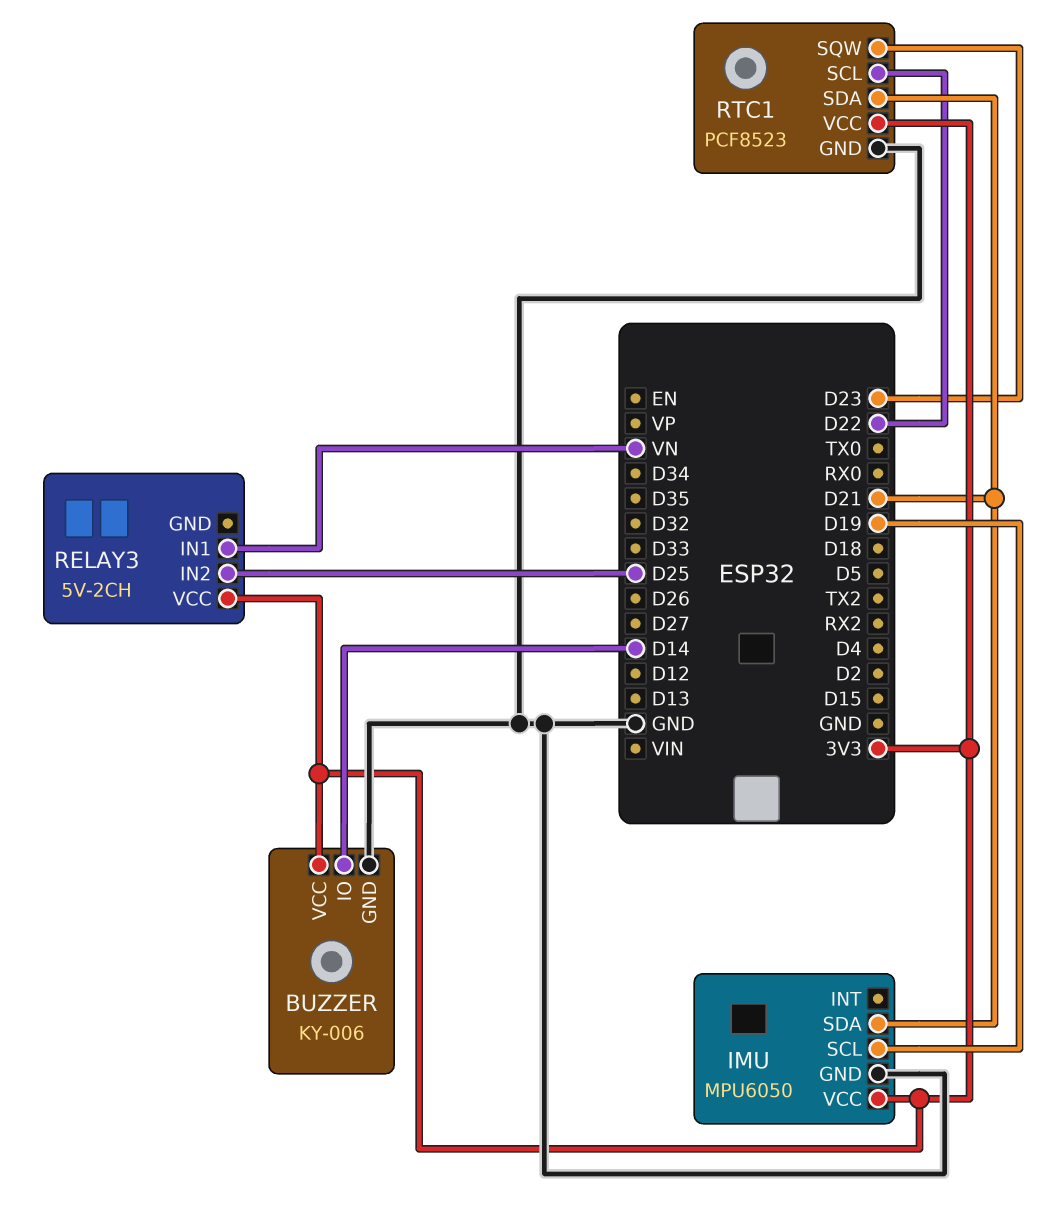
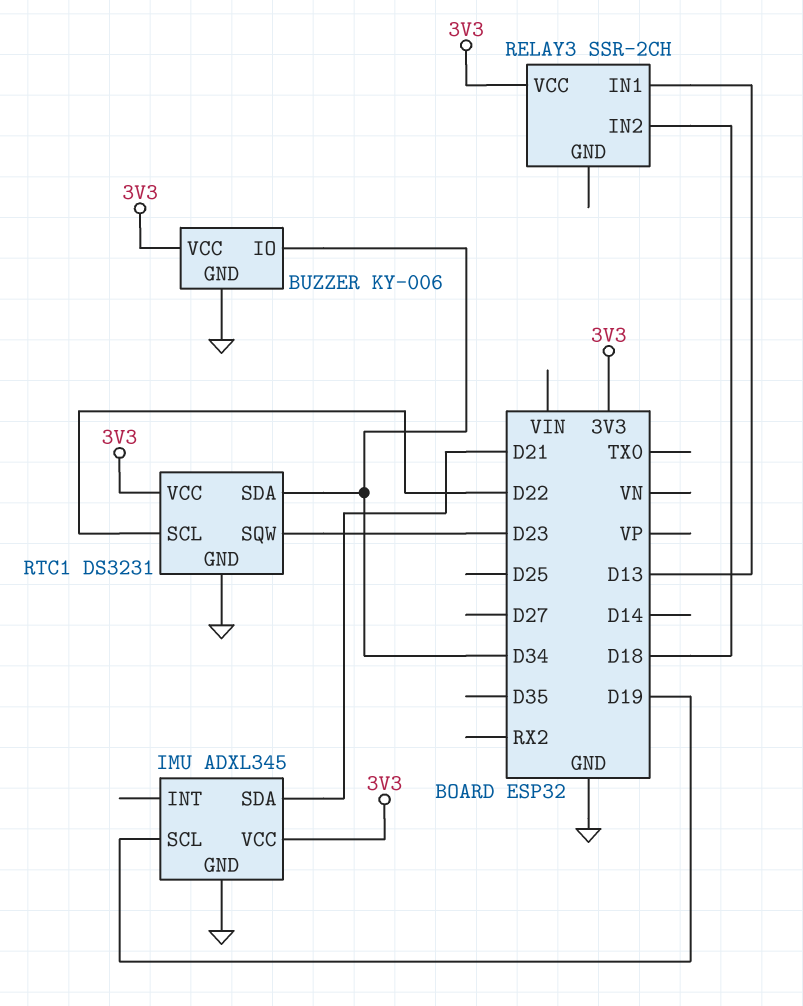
BUZZER pin IO: D14 -> D34
IMU: MPU6050 -> ADXL345
RELAY3: 5V-2CH -> SSR-2CH
RELAY3 pin IN1: VN -> D13
RELAY3 pin IN2: D25 -> D18
RTC1: PCF8523 -> DS3231
RTC1 pin SDA: D21 -> D34

